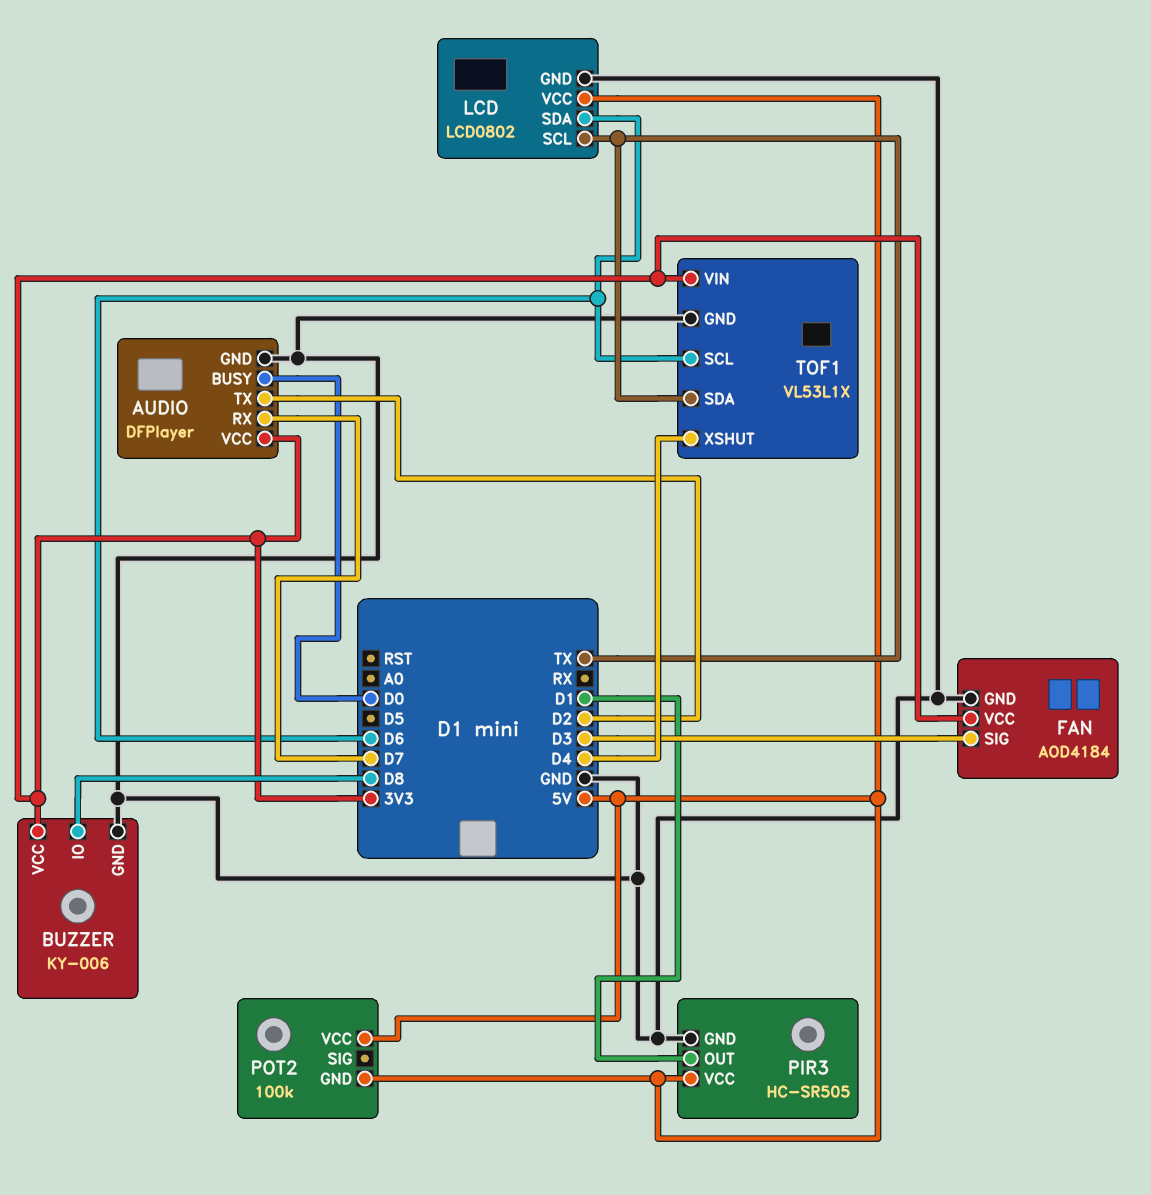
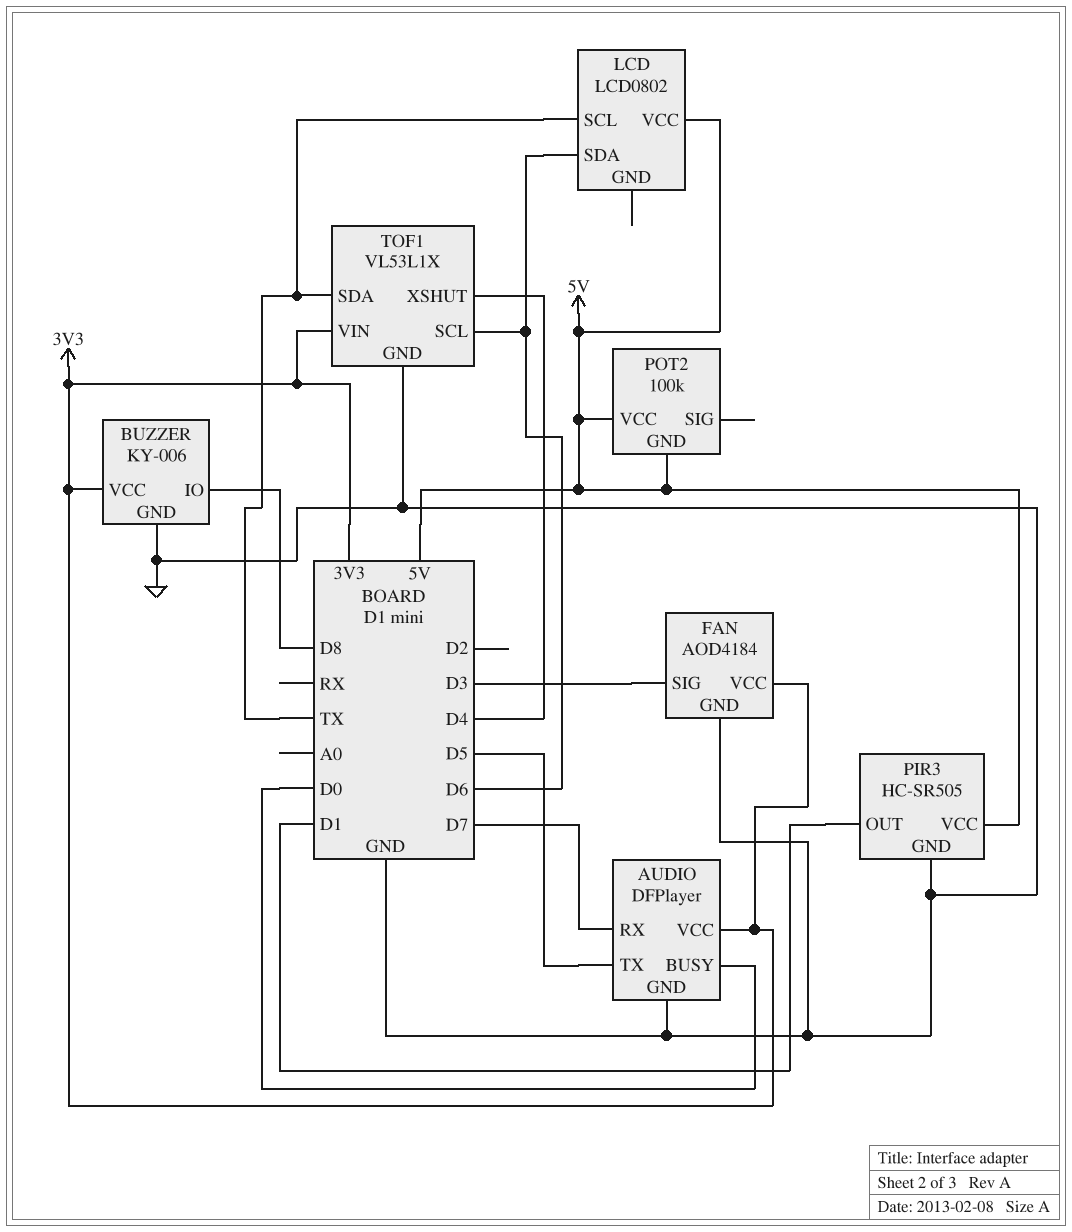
AUDIO pin TX: D2 -> D5
LCD pin GND: GND -> none

